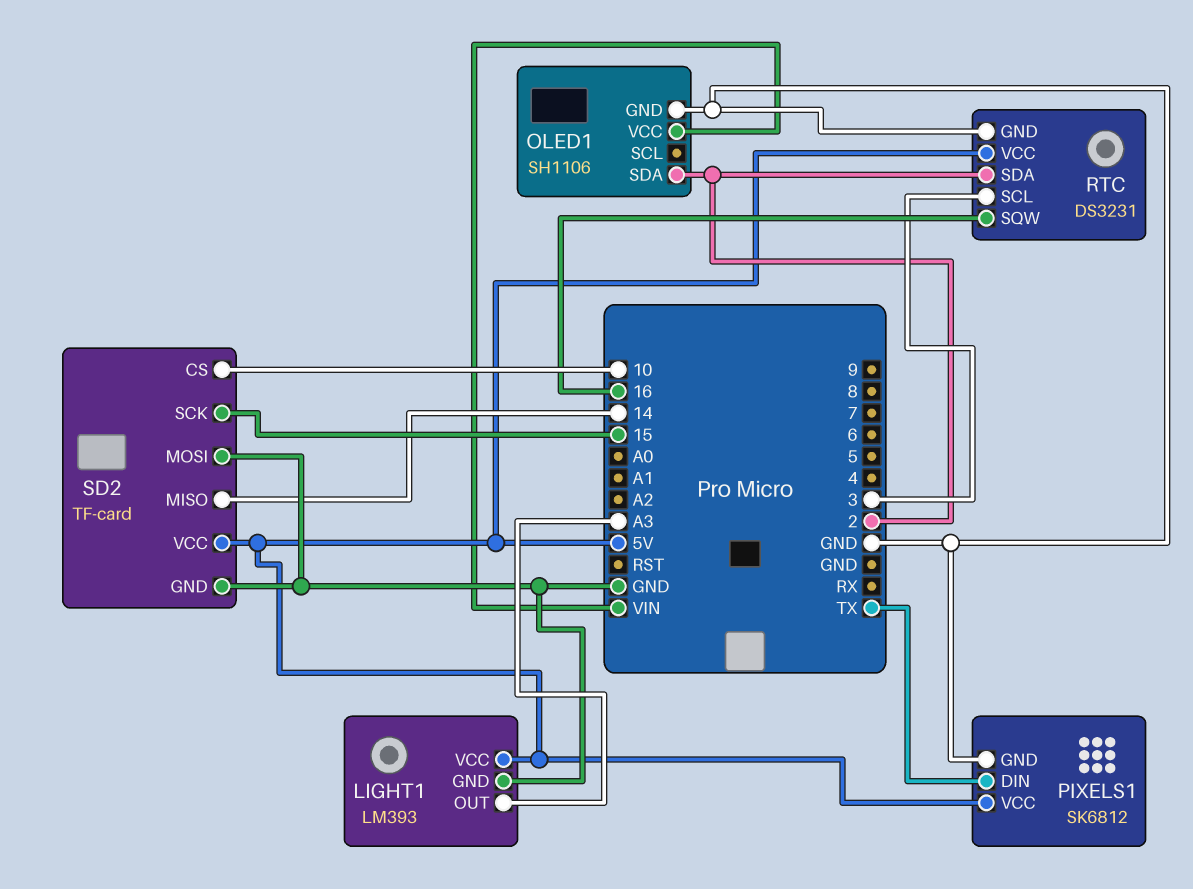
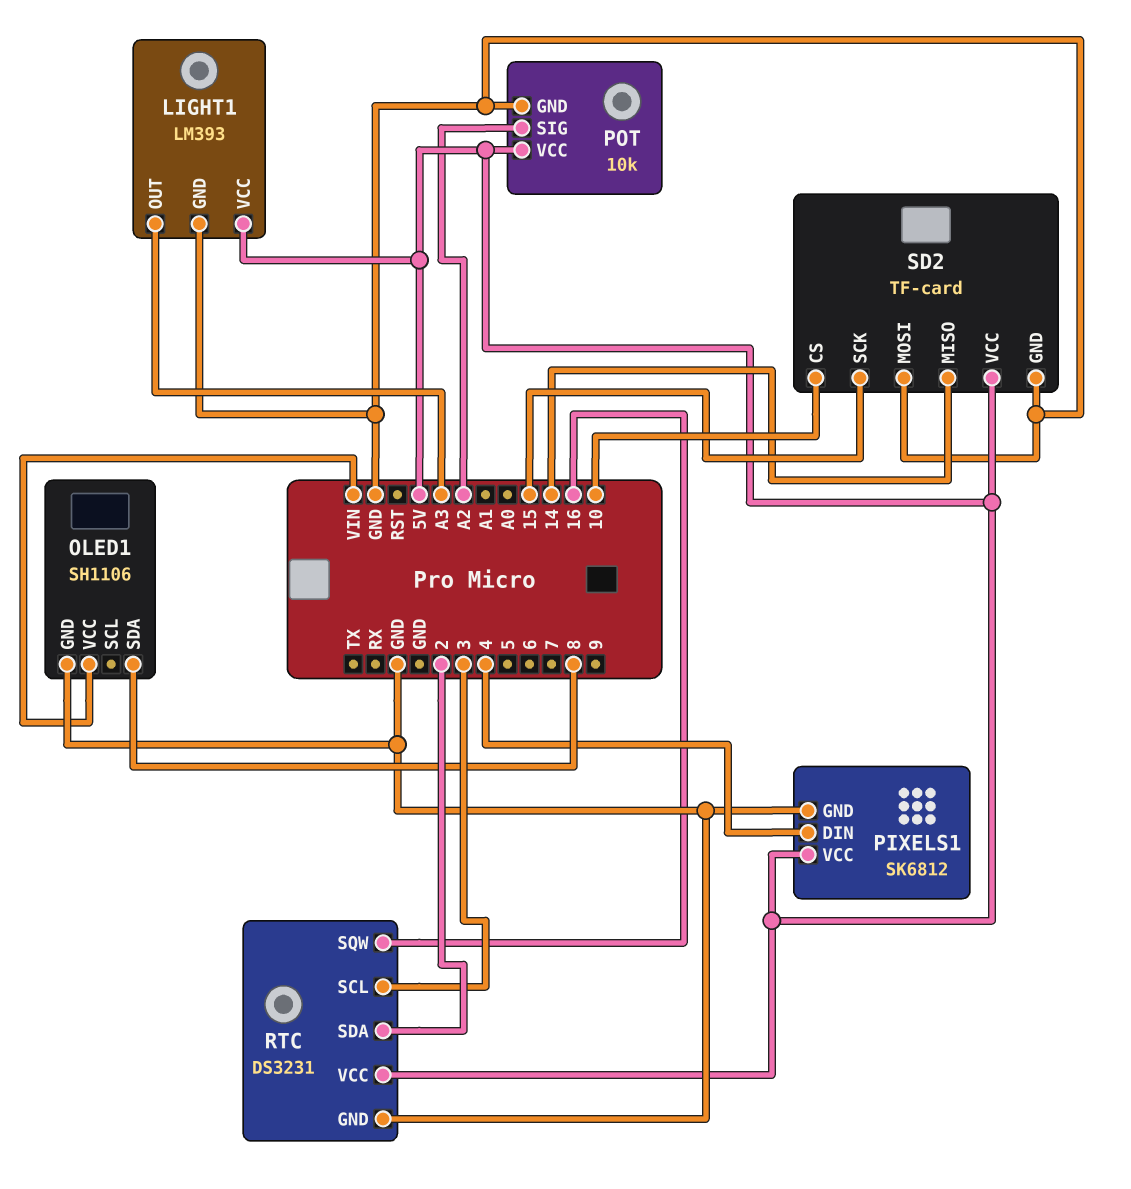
OLED1 pin SDA: 2 -> 8
PIXELS1 pin DIN: TX -> 4
POT: none -> 10k
POT pin GND: none -> GND
POT pin SIG: none -> A2
POT pin VCC: none -> 5V

